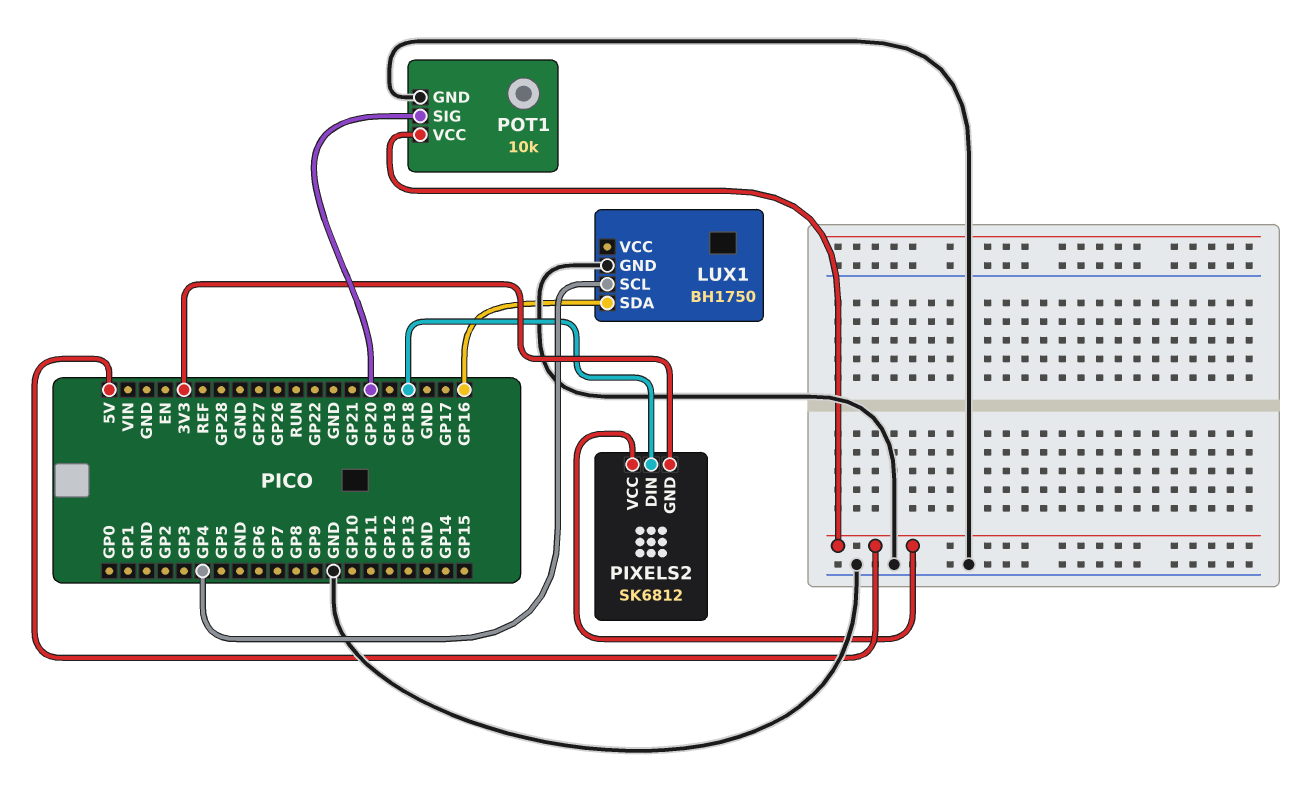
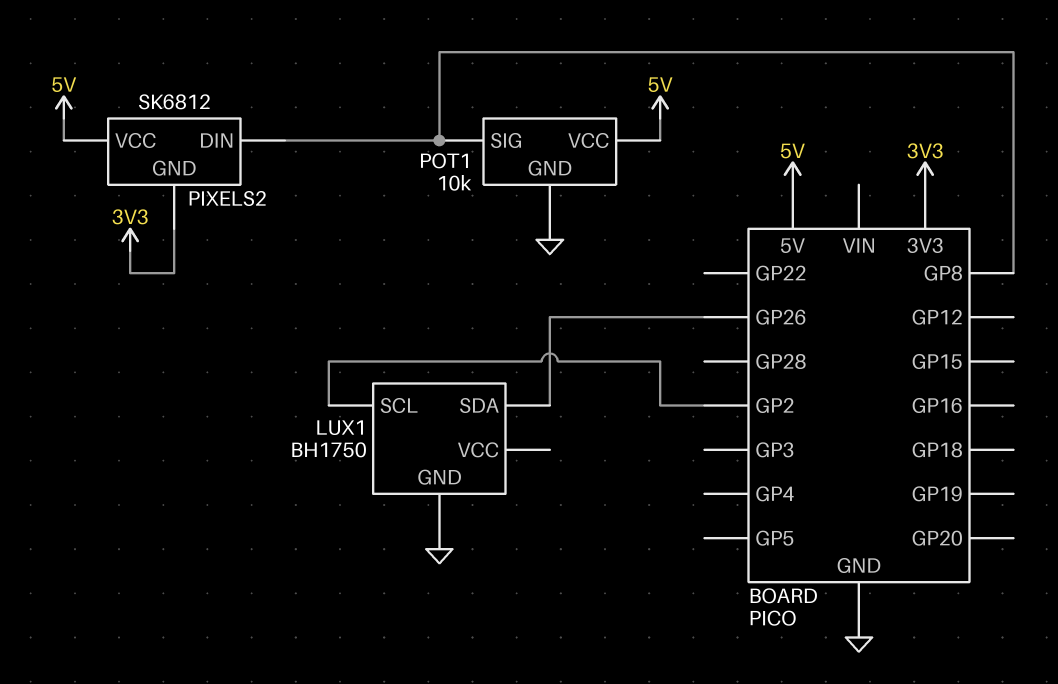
LUX1 pin SCL: GP4 -> GP2
LUX1 pin SDA: GP16 -> GP26
PIXELS2 pin DIN: GP18 -> GP8
POT1 pin SIG: GP20 -> GP8

